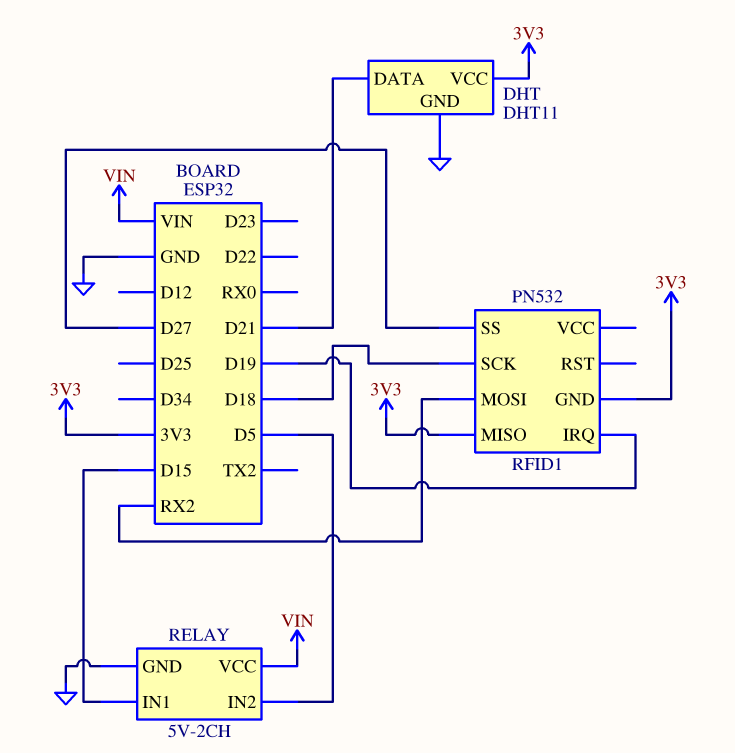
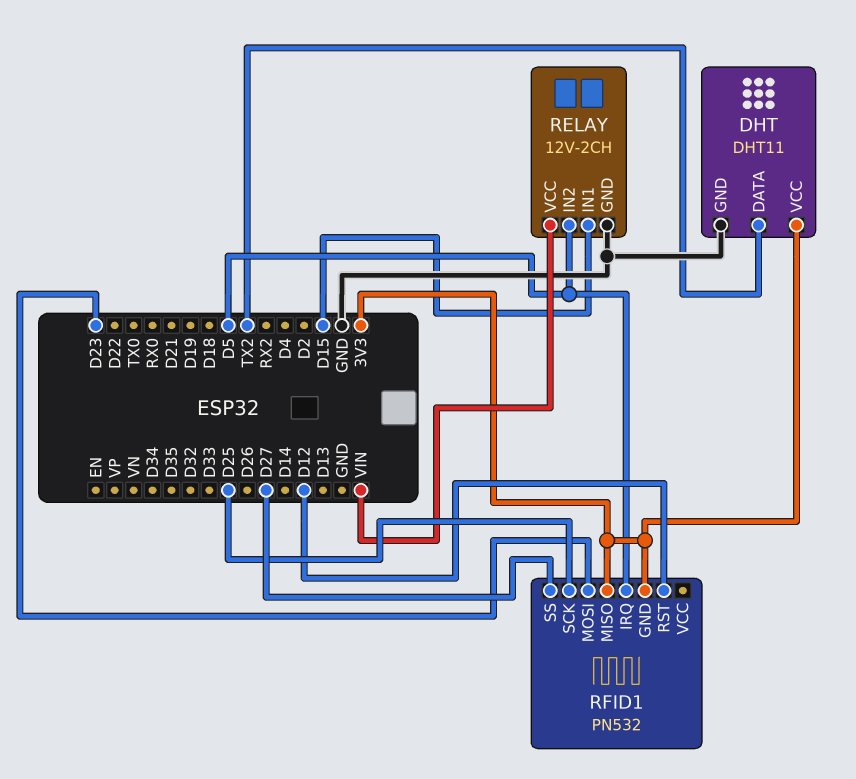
DHT pin DATA: D21 -> TX2
RELAY: 5V-2CH -> 12V-2CH
RFID1 pin IRQ: D19 -> D5
RFID1 pin MOSI: RX2 -> D23
RFID1 pin RST: none -> D12
RFID1 pin SCK: D18 -> D25

